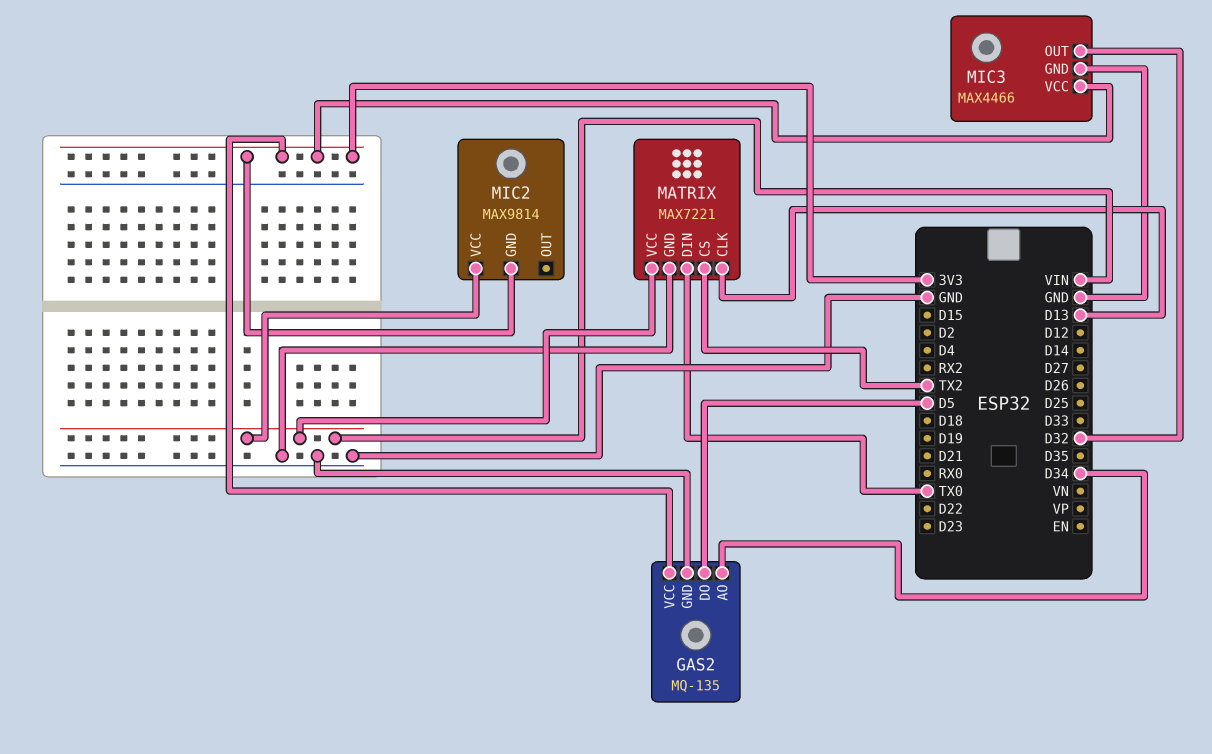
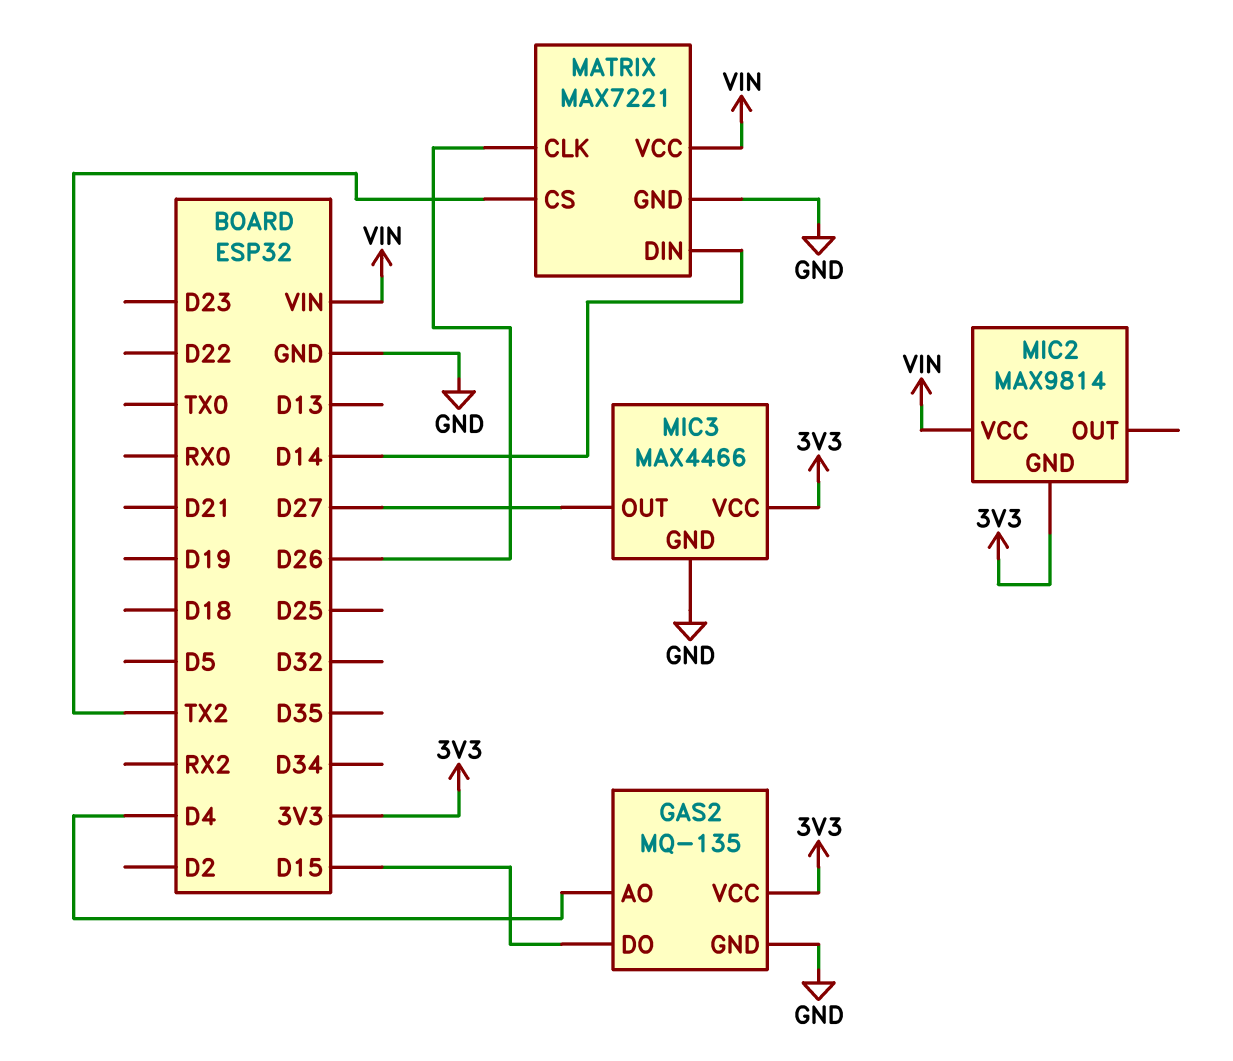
GAS2 pin AO: D34 -> D4
GAS2 pin DO: D5 -> D15
MATRIX pin CLK: D13 -> D26
MATRIX pin DIN: TX0 -> D14
MIC3 pin OUT: D32 -> D27

